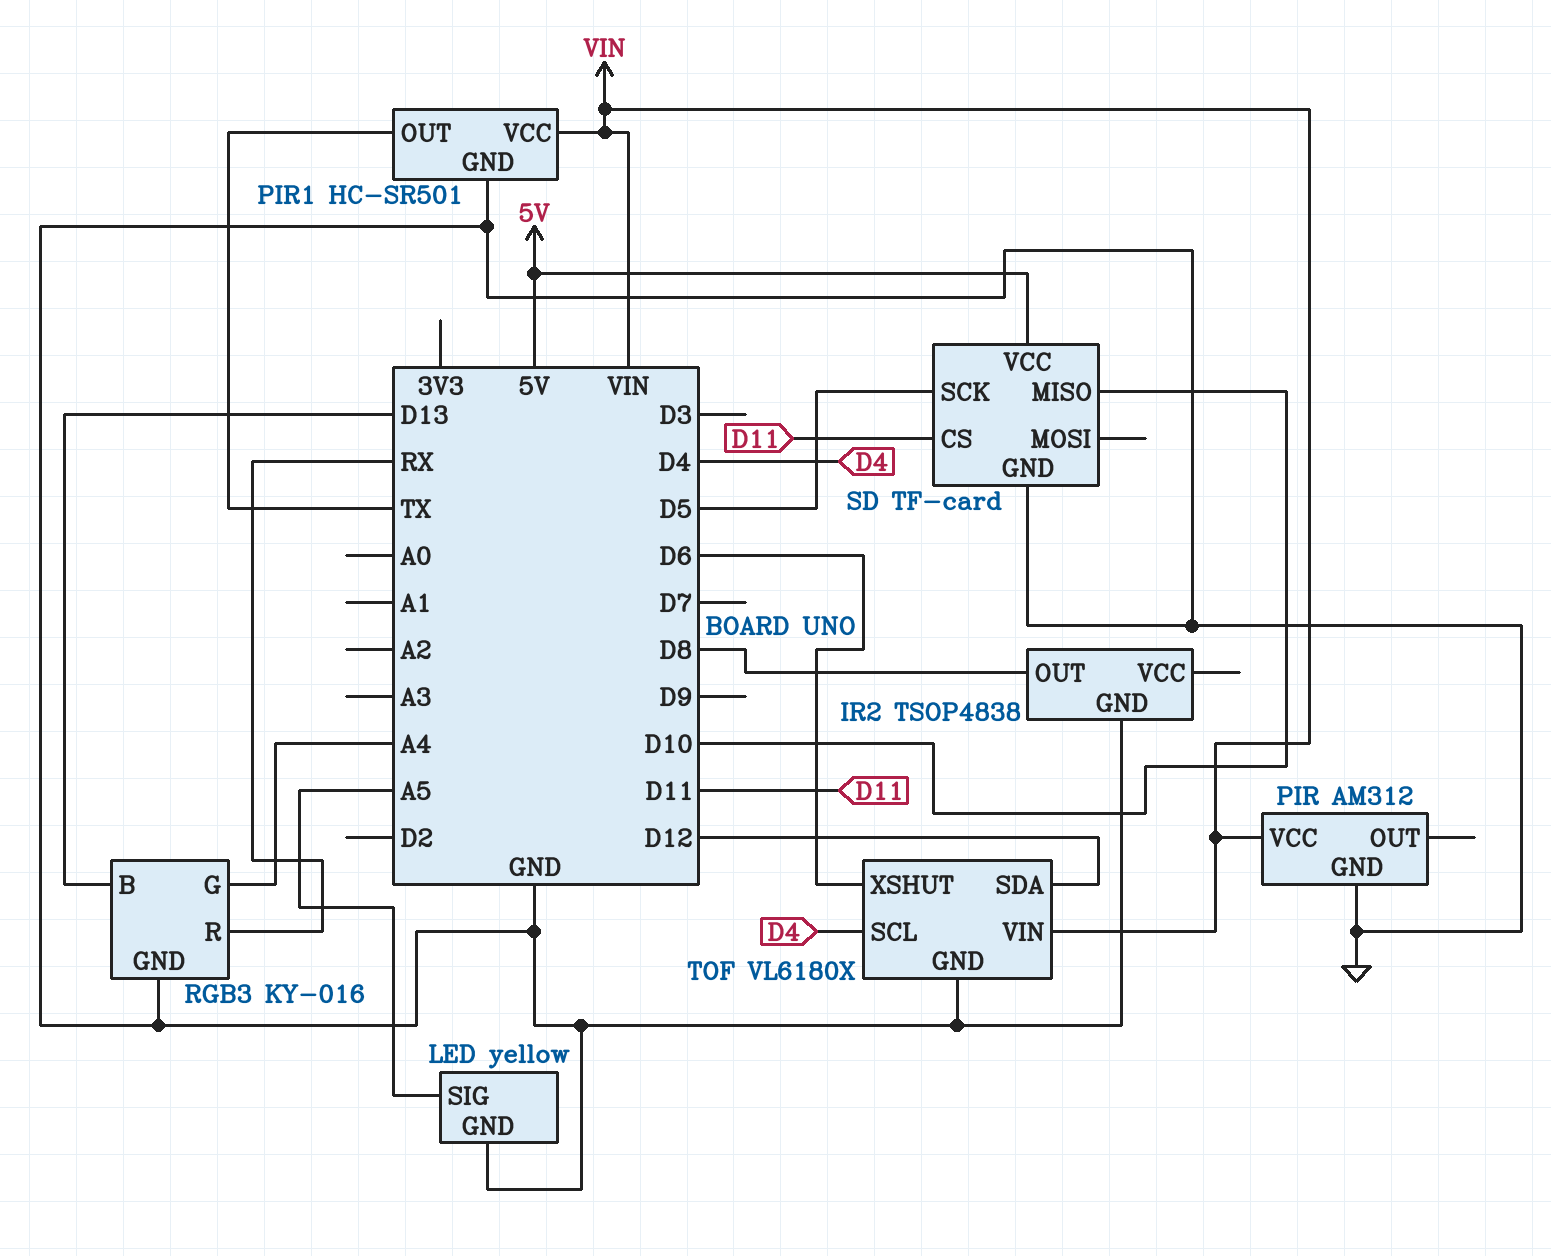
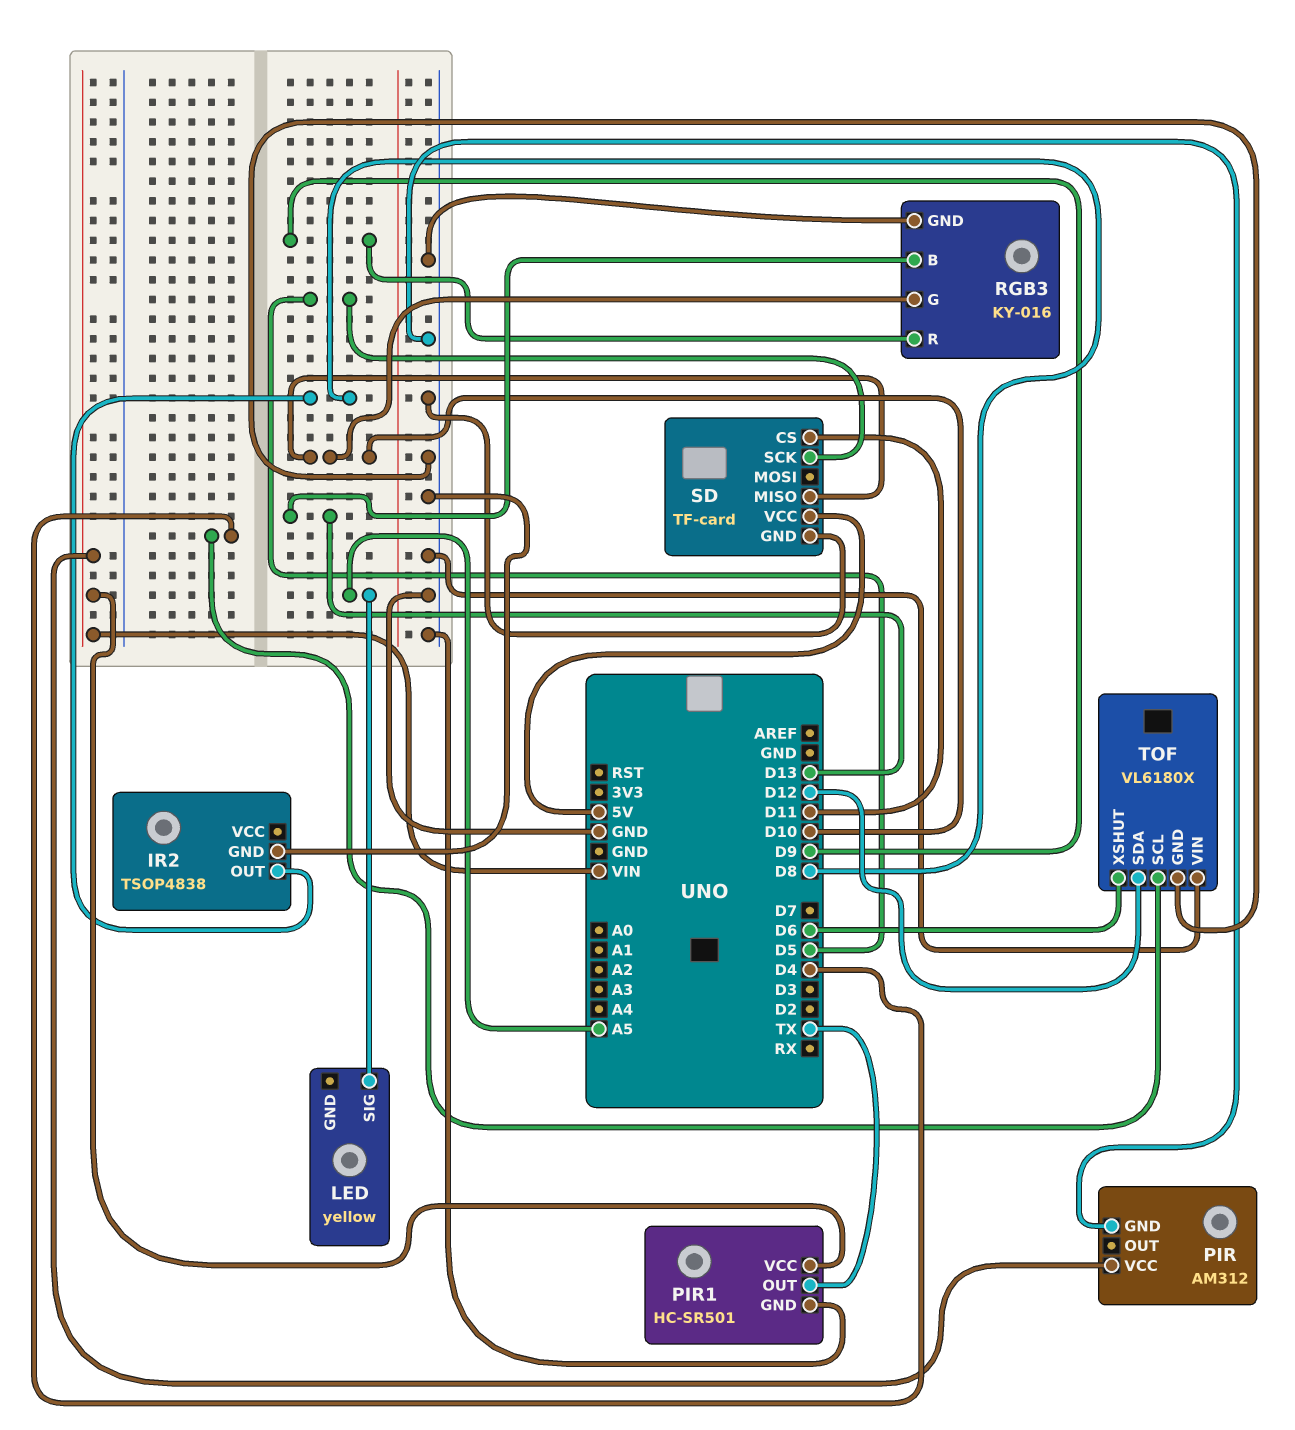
LED pin GND: GND -> none
RGB3 pin G: A4 -> D10
RGB3 pin R: RX -> D9
TOF pin VIN: VIN -> GND

